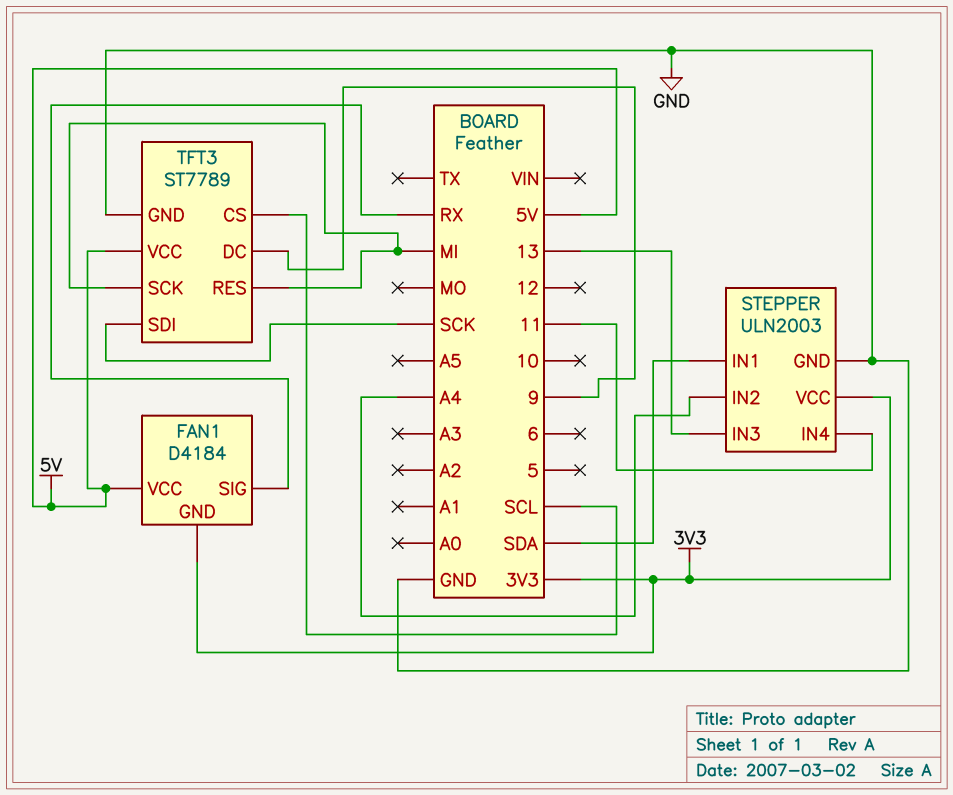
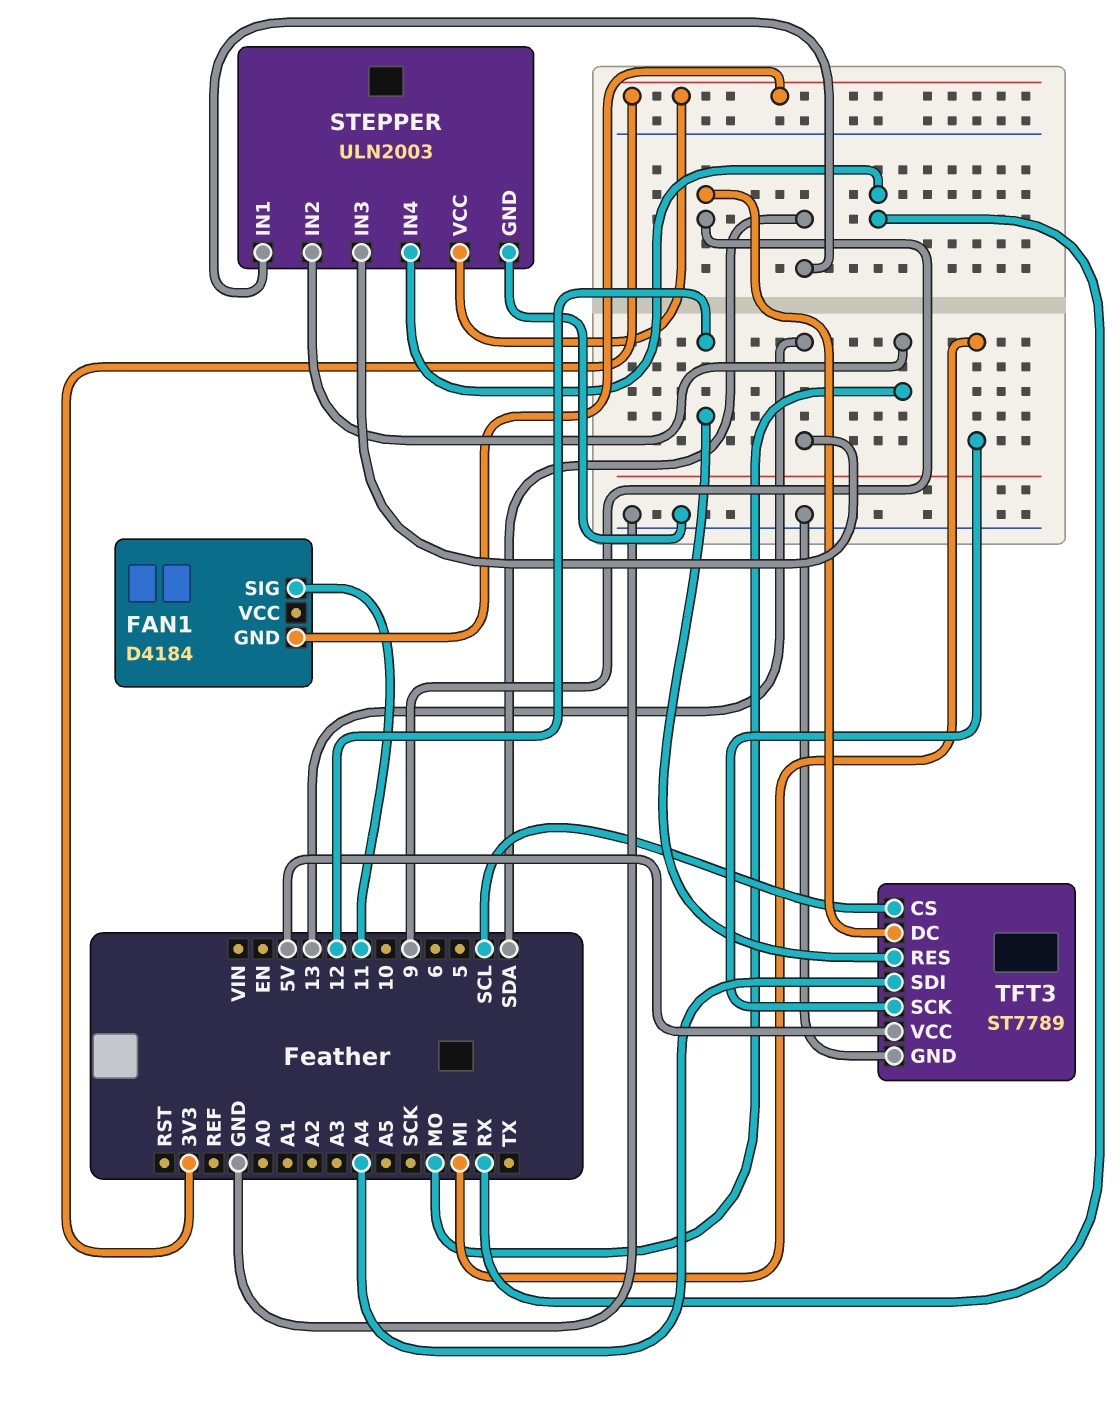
FAN1 pin SIG: RX -> 11
FAN1 pin VCC: 5V -> none
STEPPER pin IN2: A4 -> MO
STEPPER pin IN4: 11 -> RX
TFT3 pin RES: MI -> 12
TFT3 pin SDI: SCK -> A4

